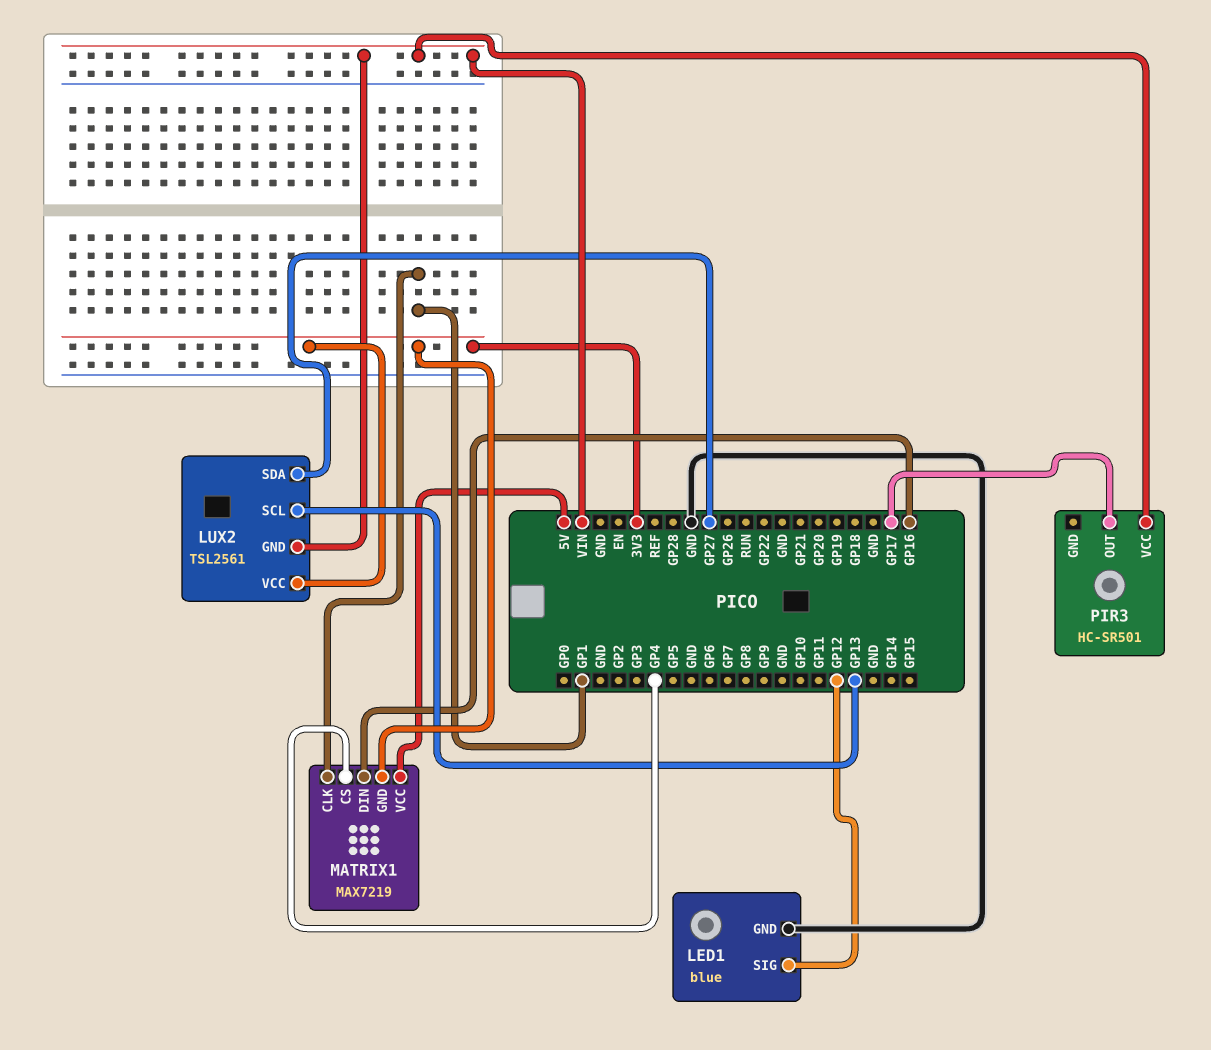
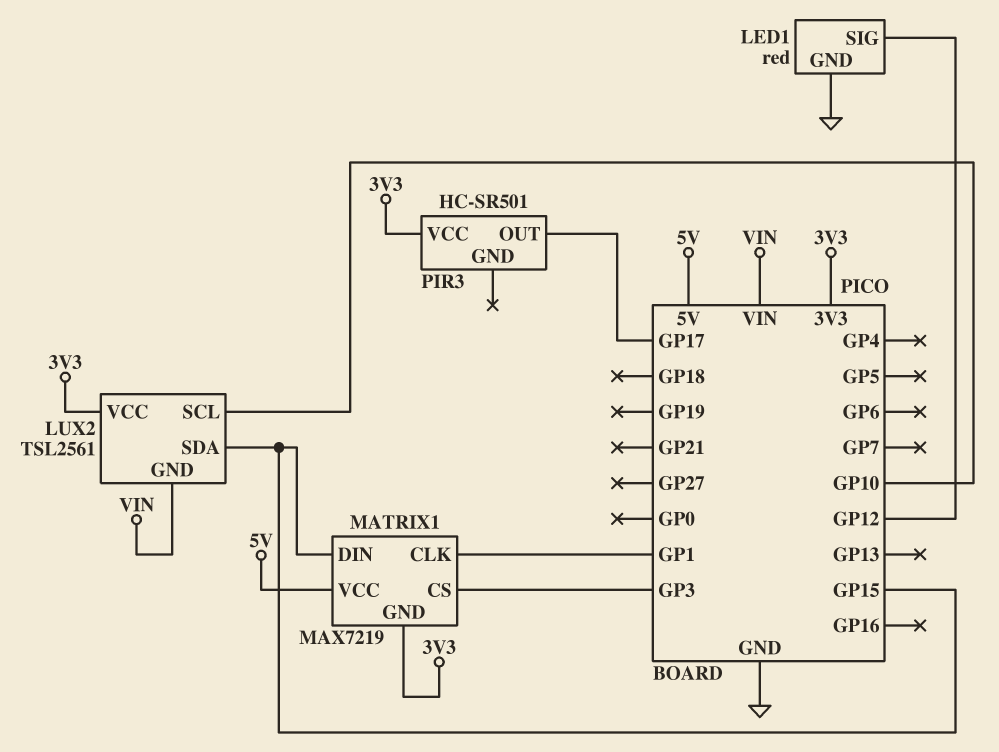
LED1: blue -> red
LUX2 pin SCL: GP13 -> GP10
LUX2 pin SDA: GP27 -> GP15
MATRIX1 pin CS: GP4 -> GP3
MATRIX1 pin DIN: GP16 -> GP15
PIR3 pin VCC: VIN -> 3V3

